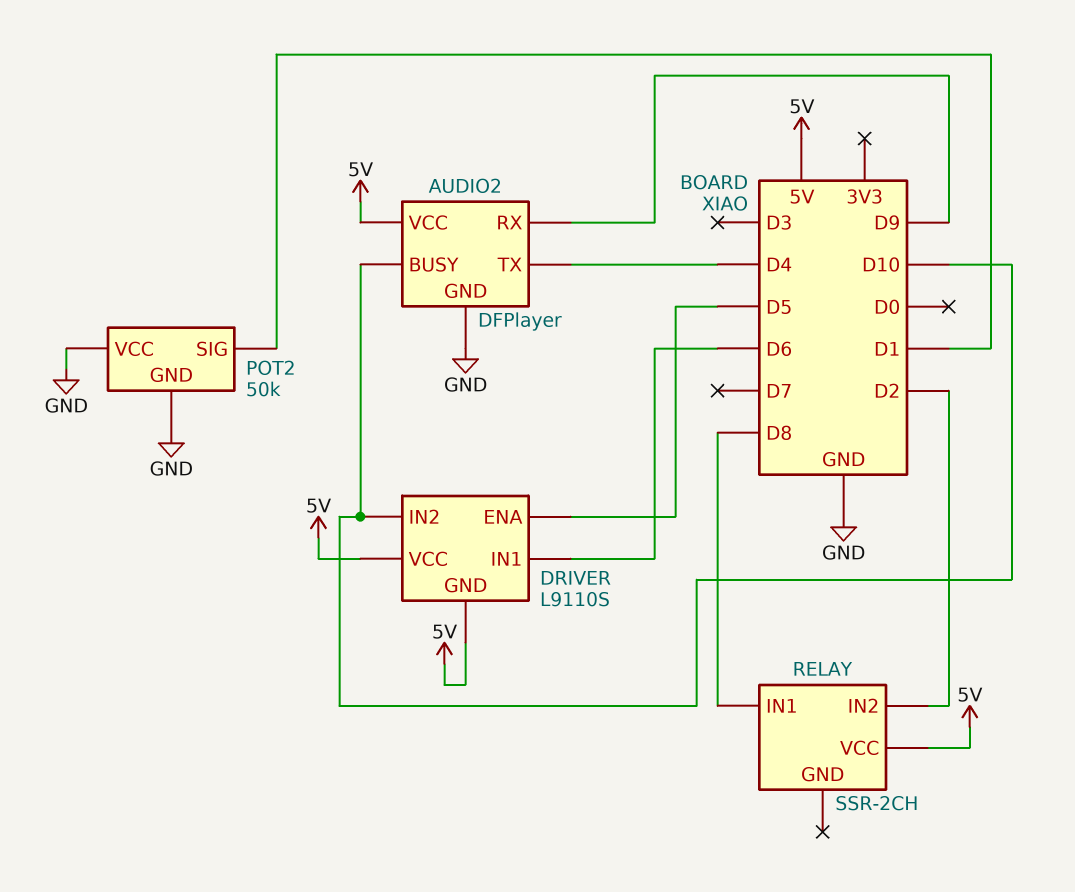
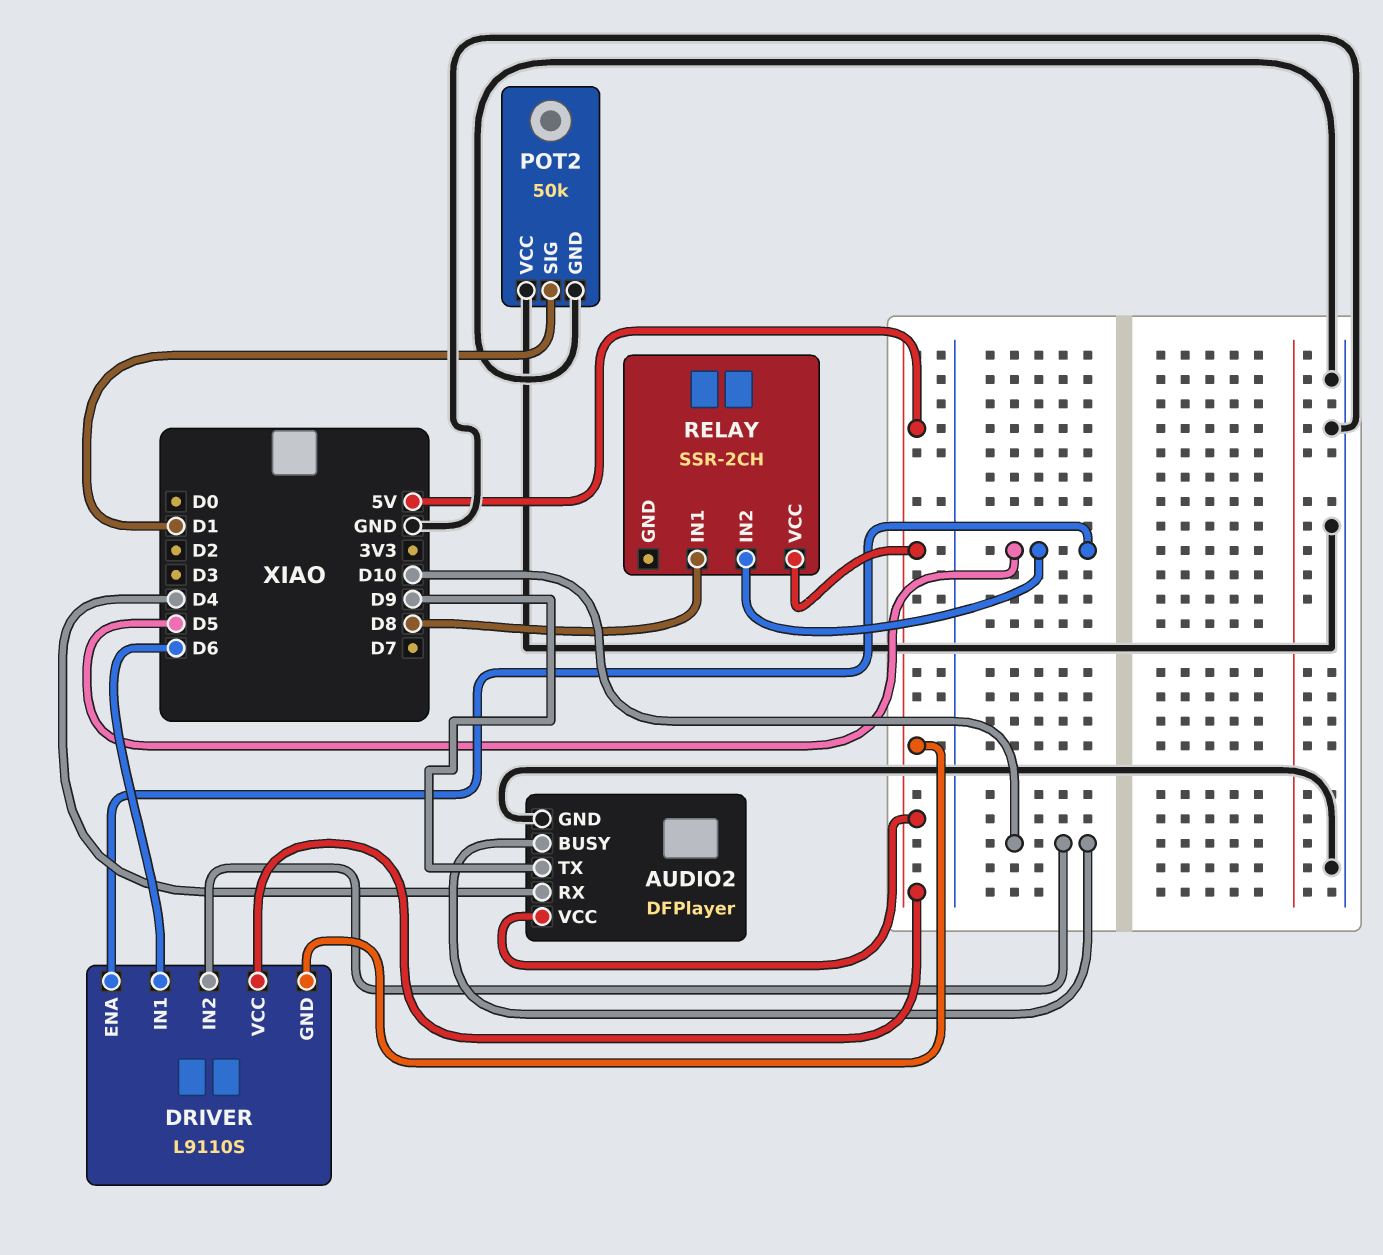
AUDIO2 pin RX: D9 -> D4
AUDIO2 pin TX: D4 -> D9
RELAY pin IN2: D2 -> D5

